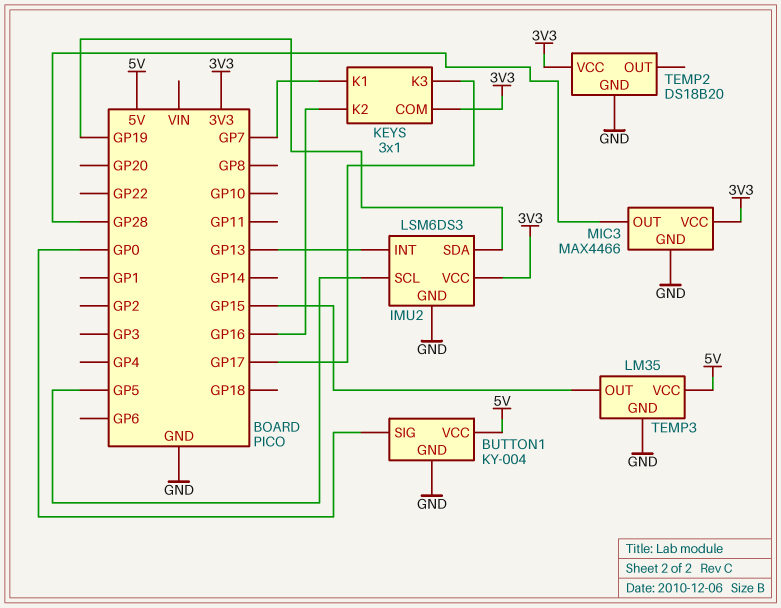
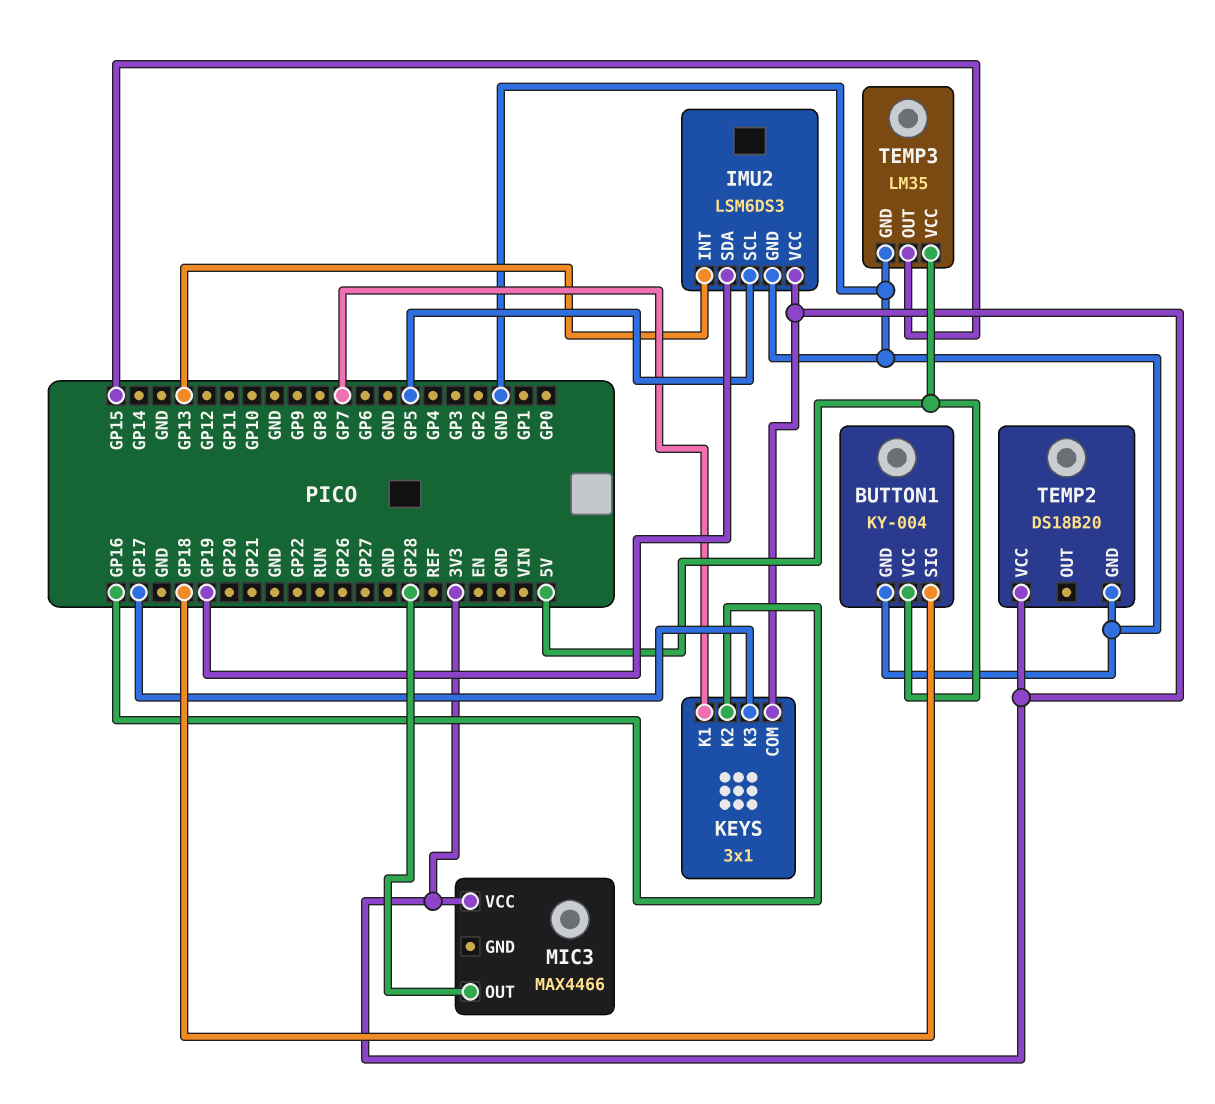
BUTTON1 pin SIG: GP0 -> GP18
MIC3 pin GND: GND -> none

